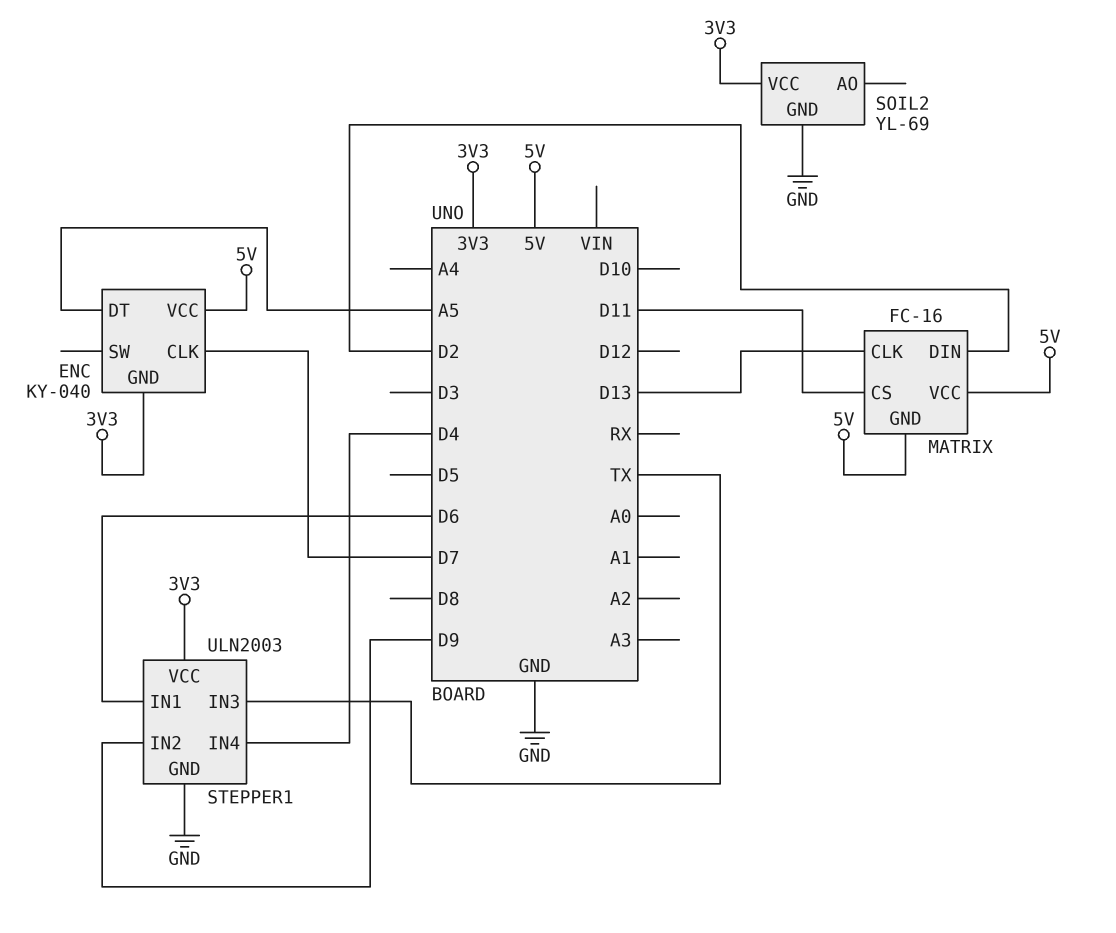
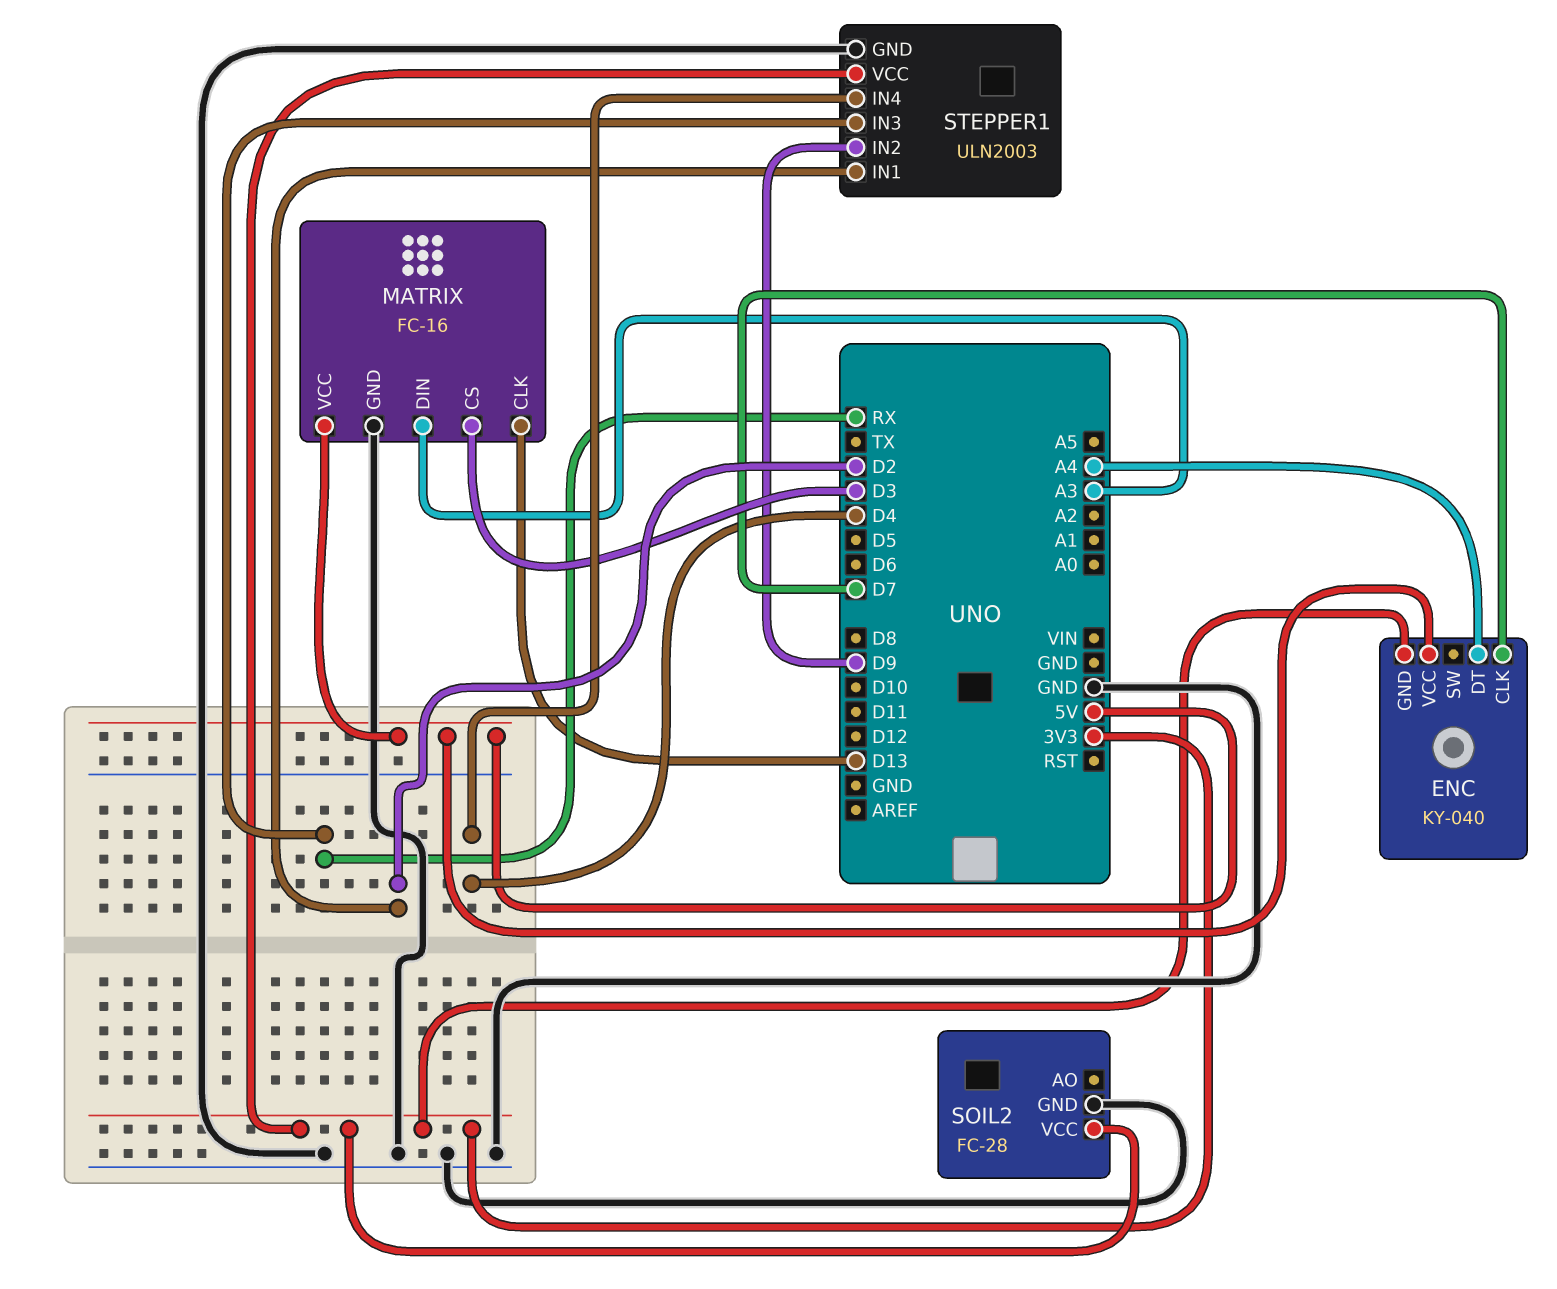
ENC pin DT: A5 -> A4
MATRIX pin CS: D11 -> D3
MATRIX pin DIN: D2 -> A3
MATRIX pin GND: 5V -> GND
SOIL2: YL-69 -> FC-28
STEPPER1 pin IN1: D6 -> D2
STEPPER1 pin IN3: TX -> RX

